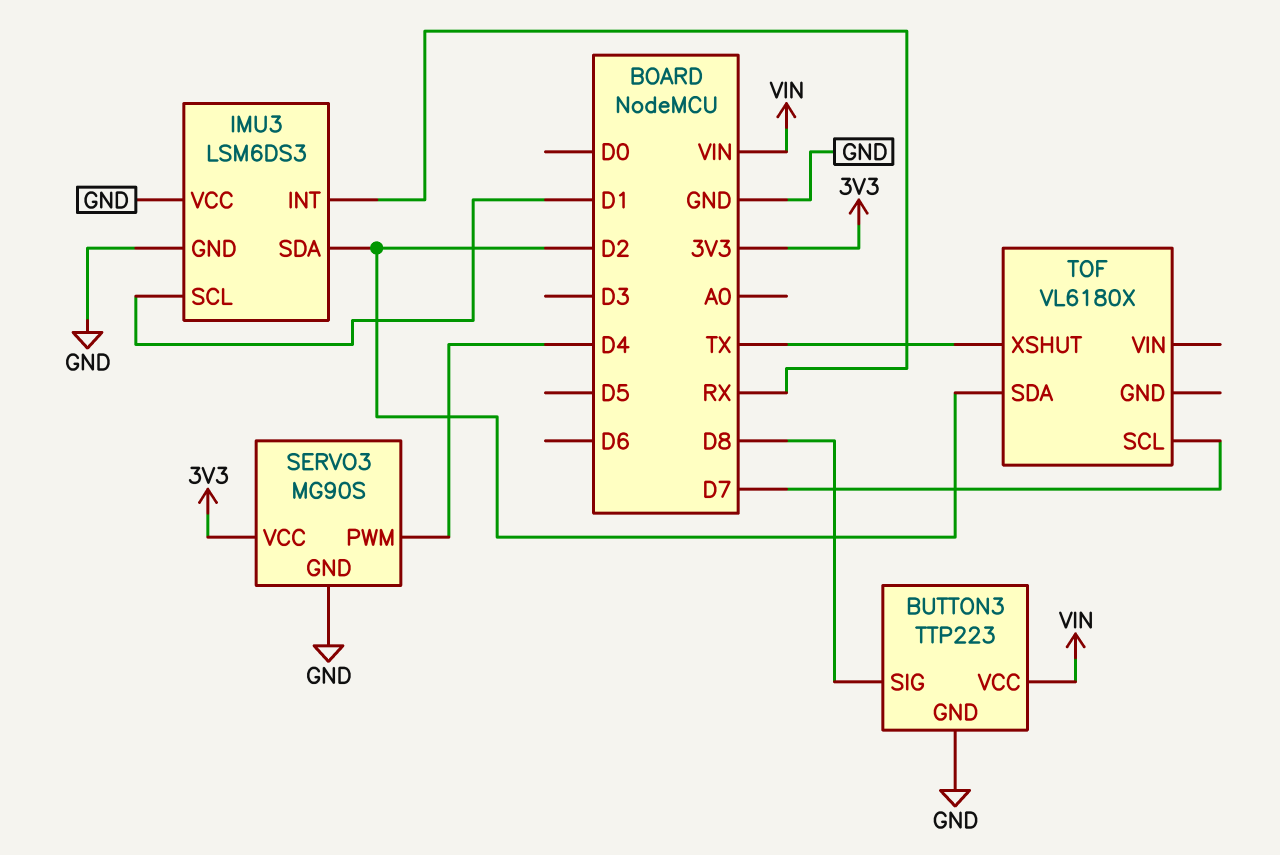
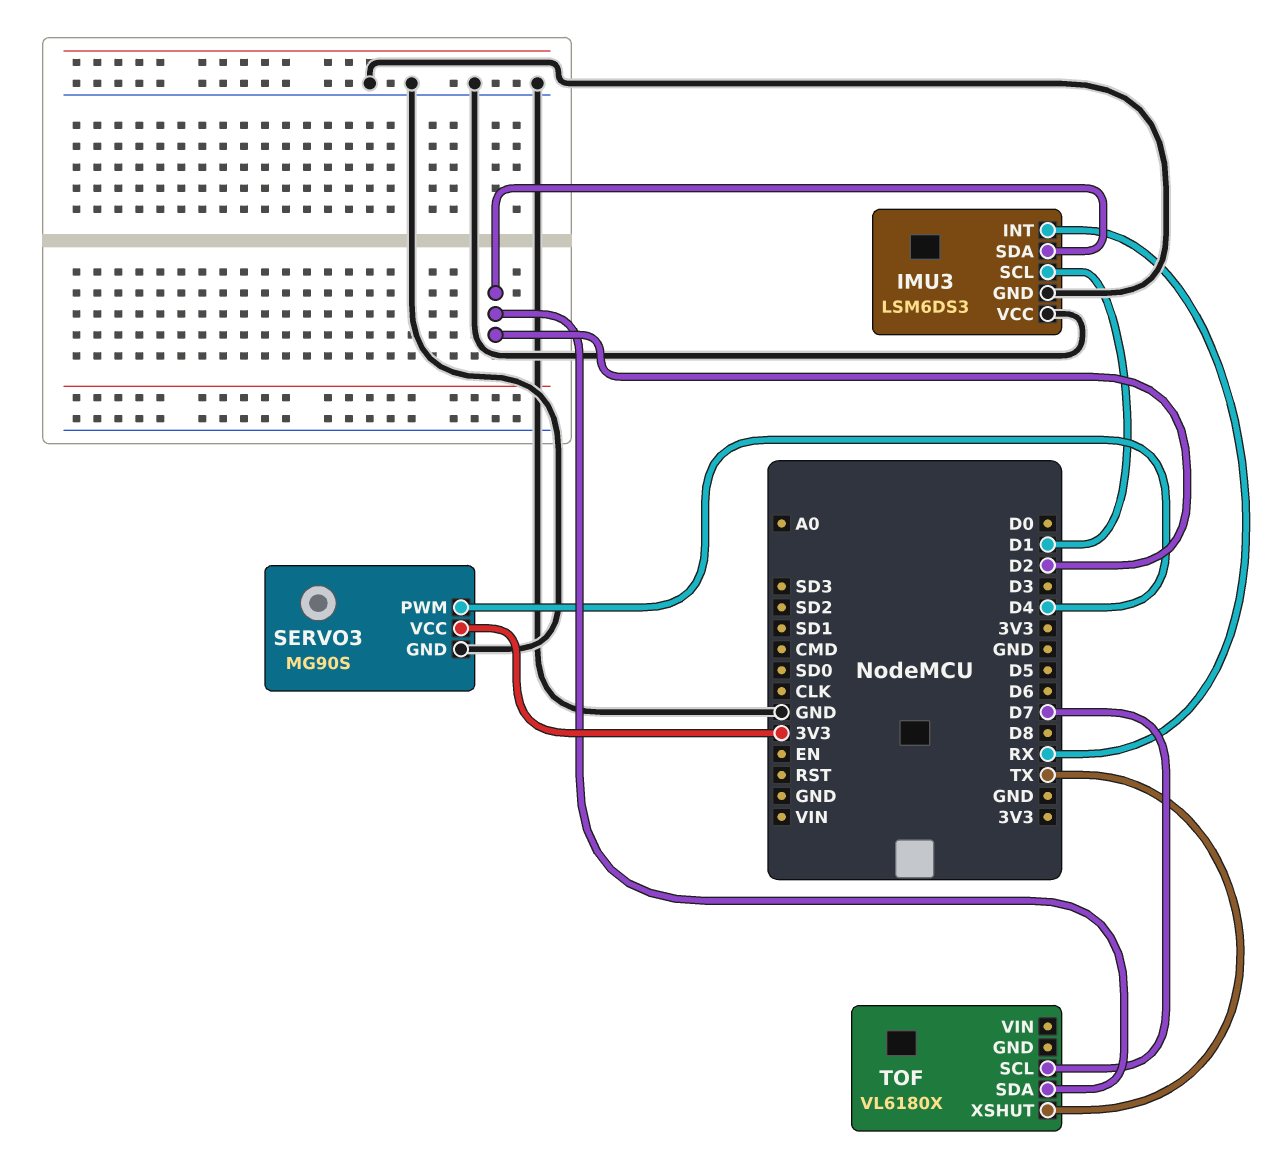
BUTTON3: TTP223 -> none
BUTTON3 pin GND: GND -> none
BUTTON3 pin SIG: D8 -> none
BUTTON3 pin VCC: VIN -> none

